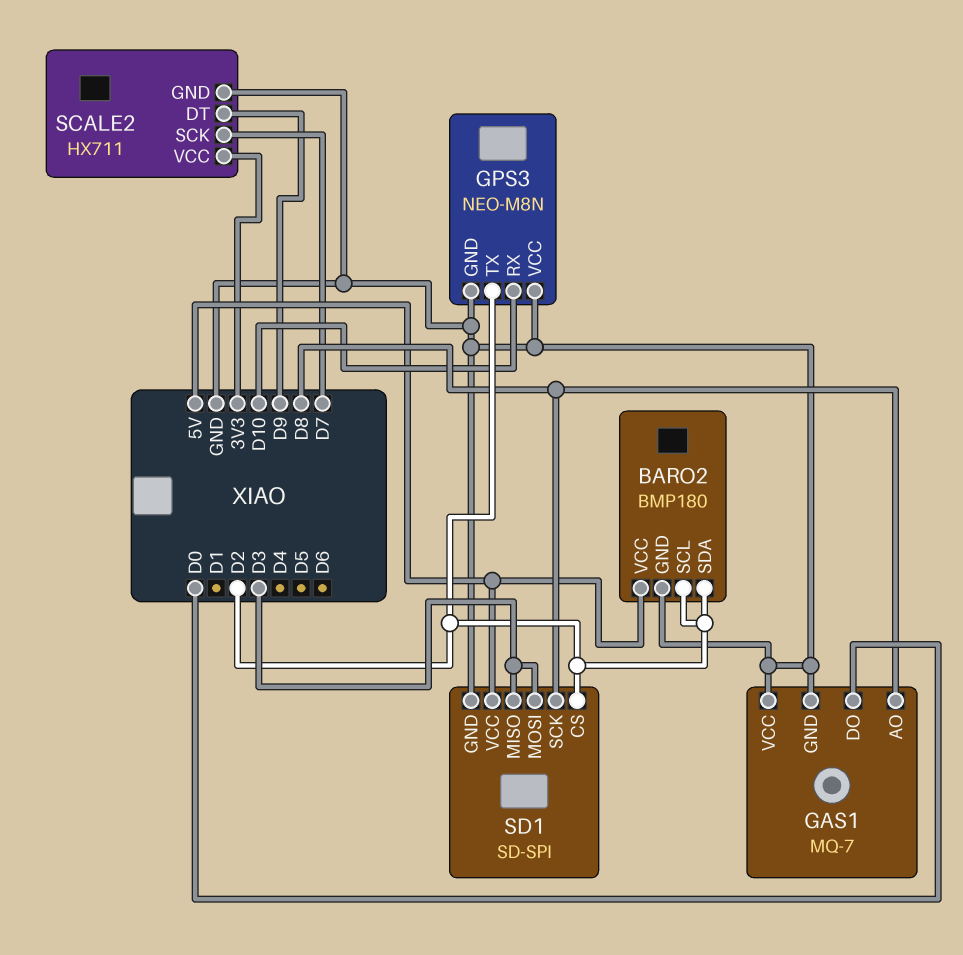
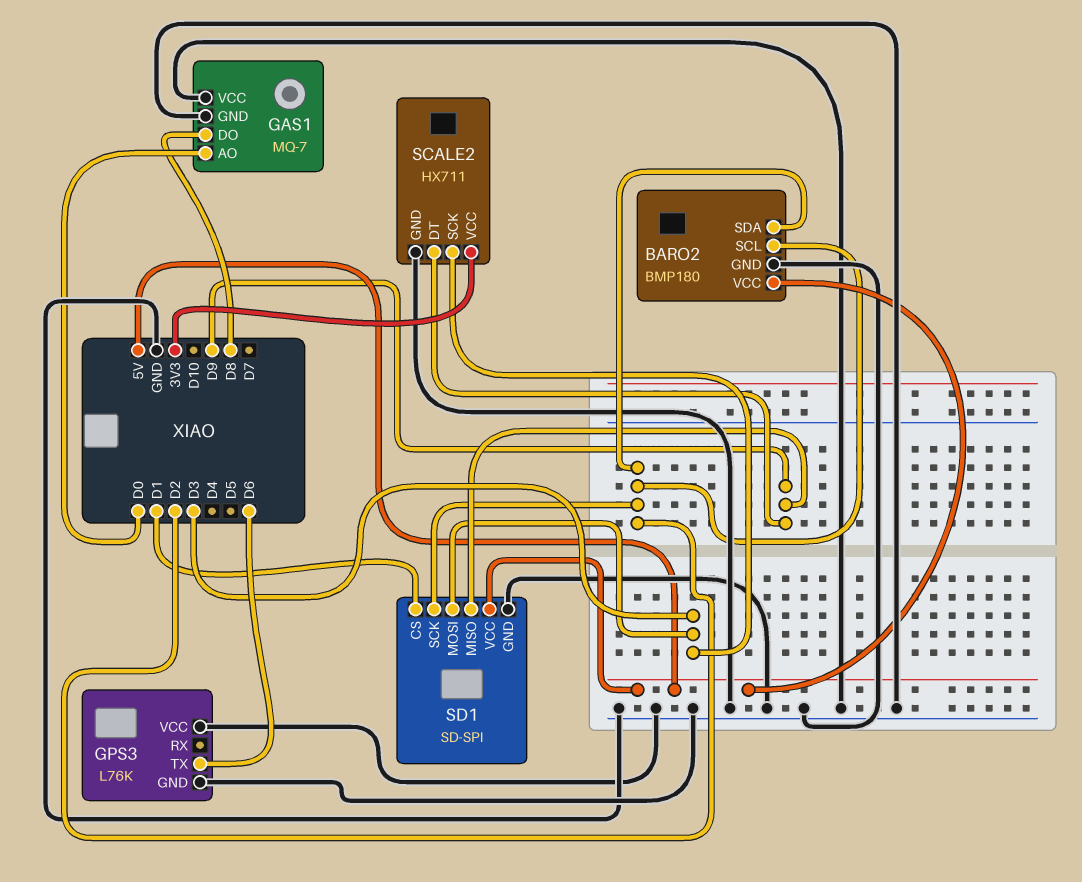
GAS1 pin AO: D8 -> D0
GAS1 pin DO: D0 -> D8
GPS3: NEO-M8N -> L76K
GPS3 pin RX: D10 -> none
GPS3 pin TX: D2 -> D6
SCALE2 pin SCK: D7 -> D3
SD1 pin CS: D2 -> D1
SD1 pin MISO: D3 -> D9
SD1 pin SCK: D8 -> D2

